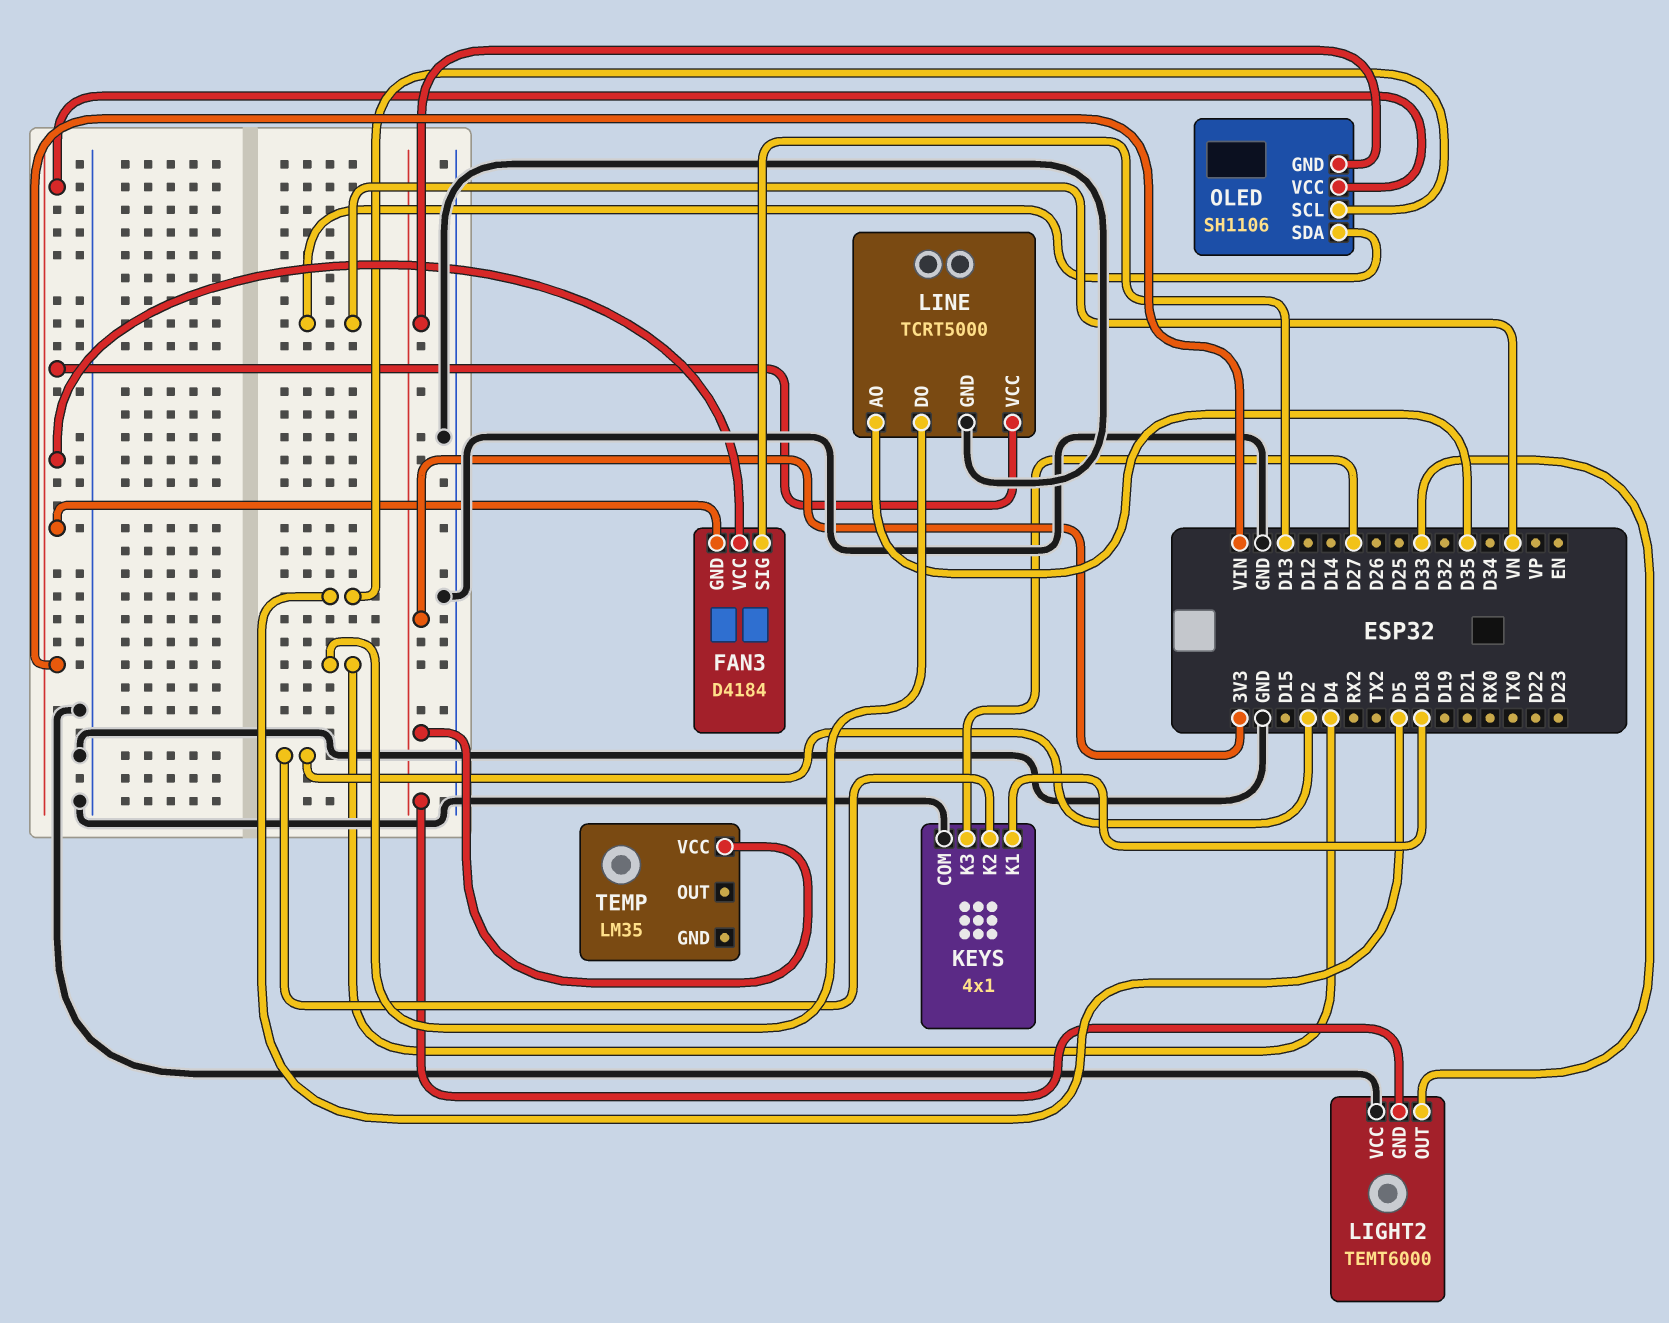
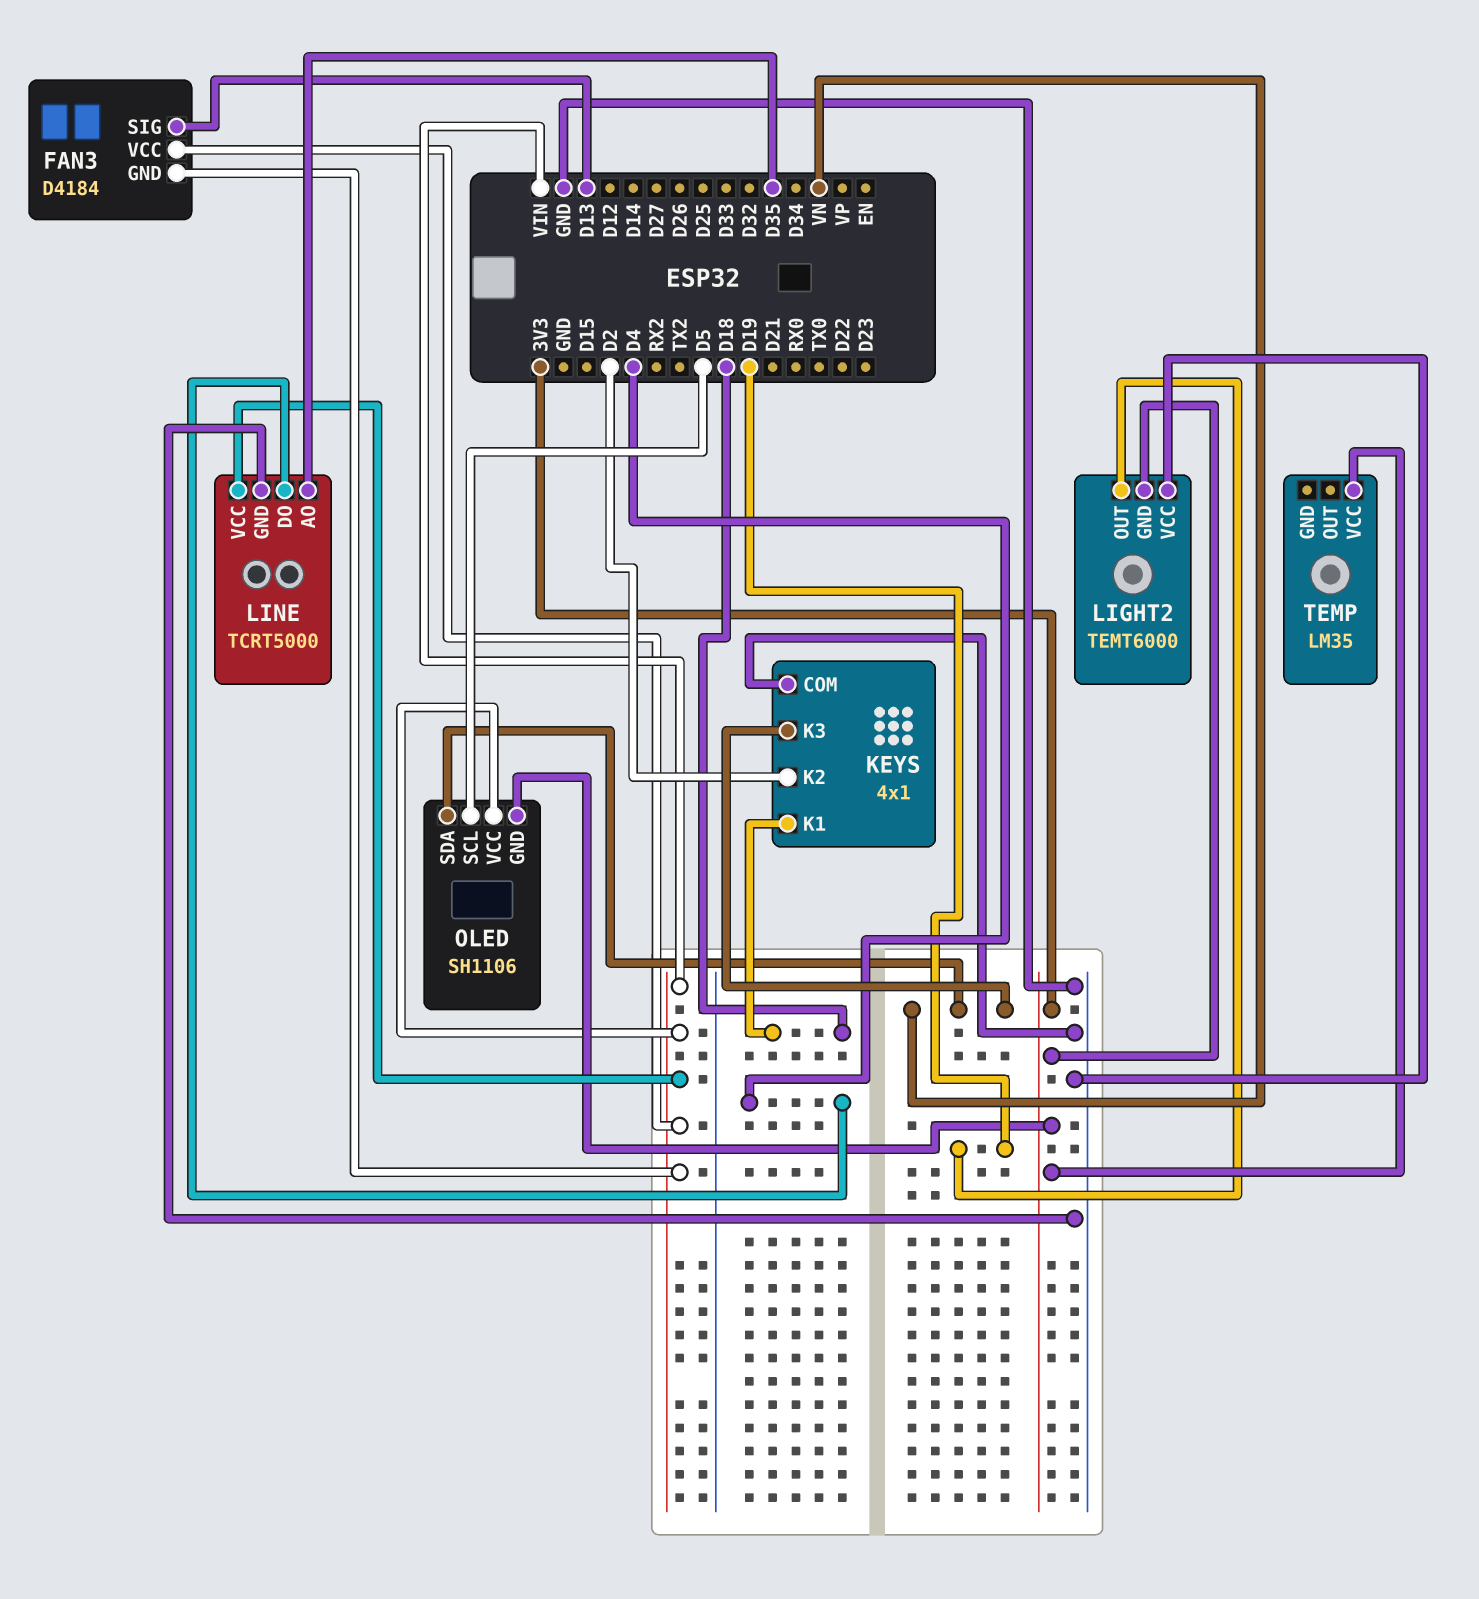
KEYS pin K3: D27 -> VN
LIGHT2 pin OUT: D33 -> D19

